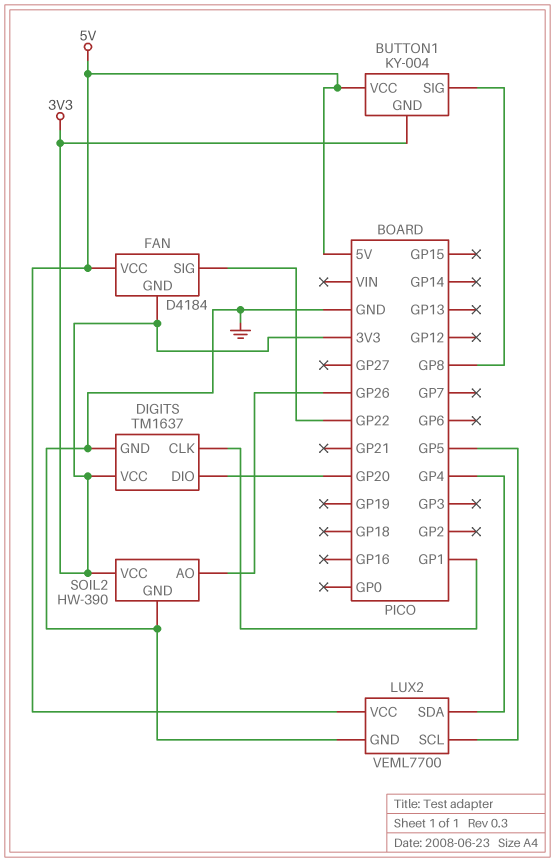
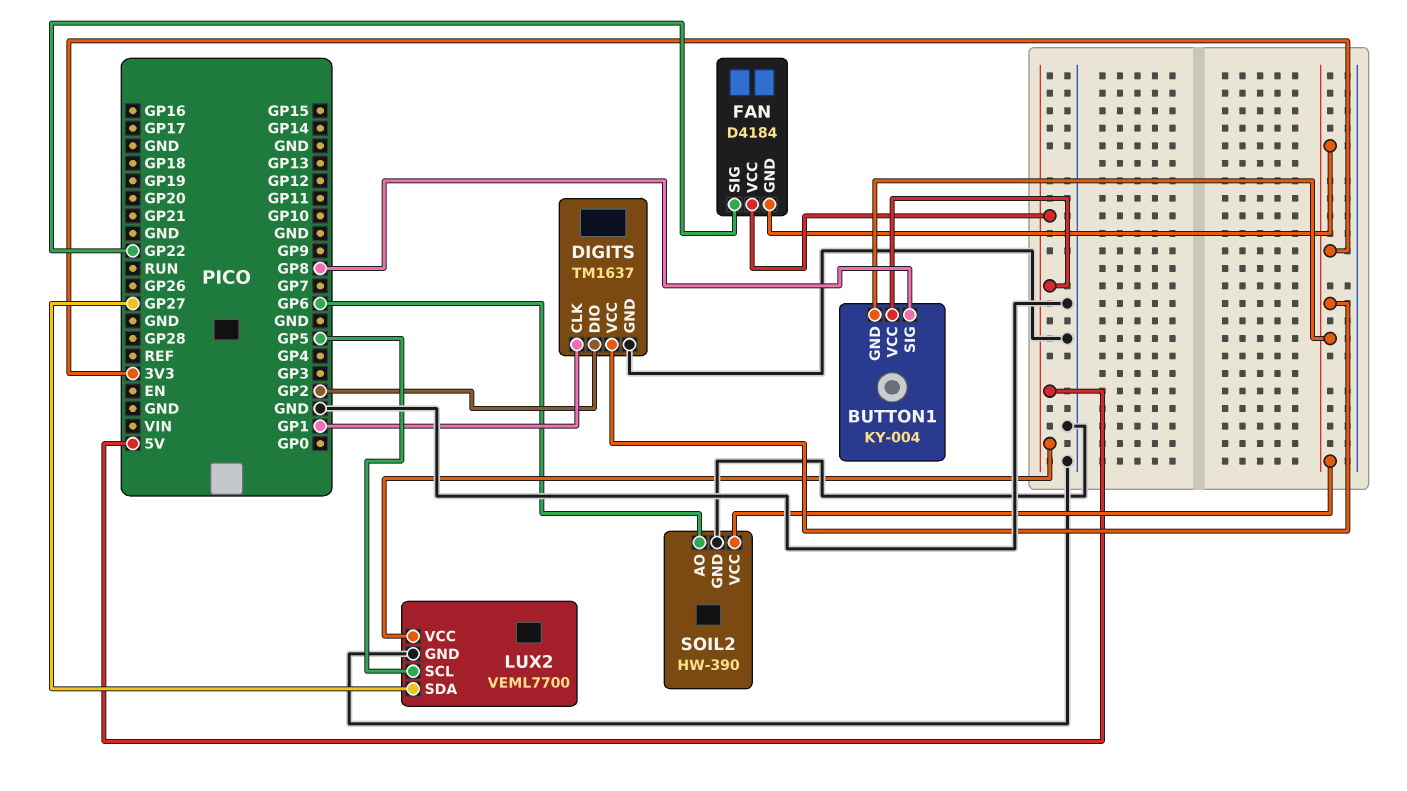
DIGITS pin DIO: GP20 -> GP2
LUX2 pin SDA: GP4 -> GP27
SOIL2 pin AO: GP26 -> GP6

